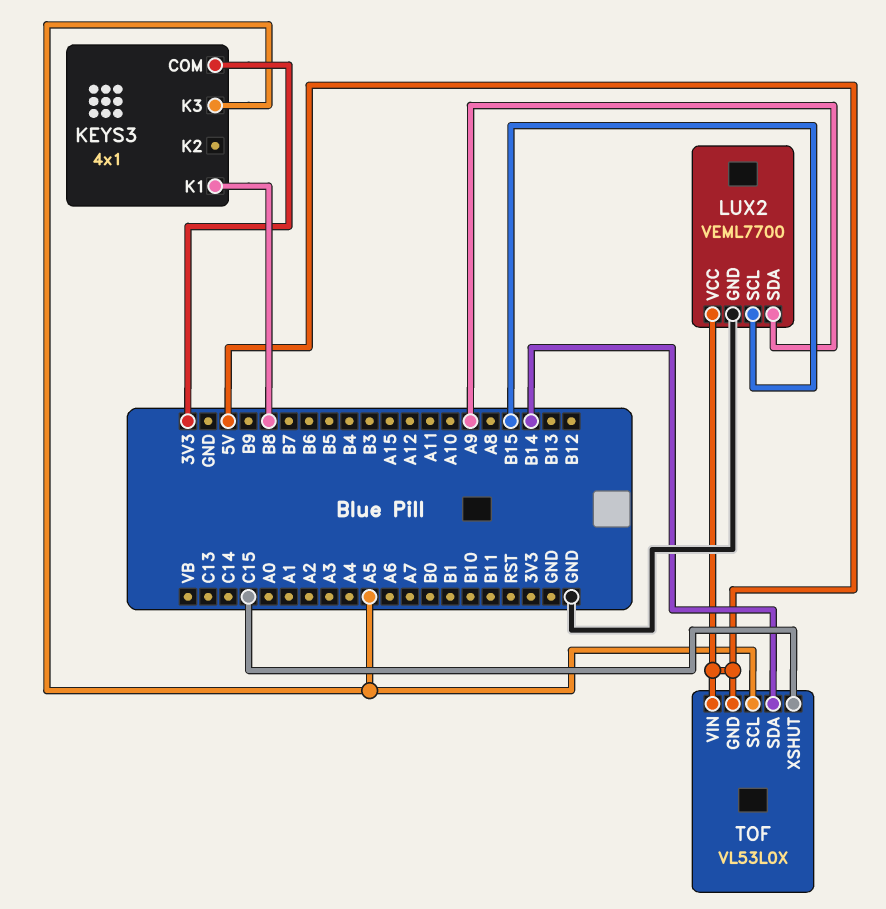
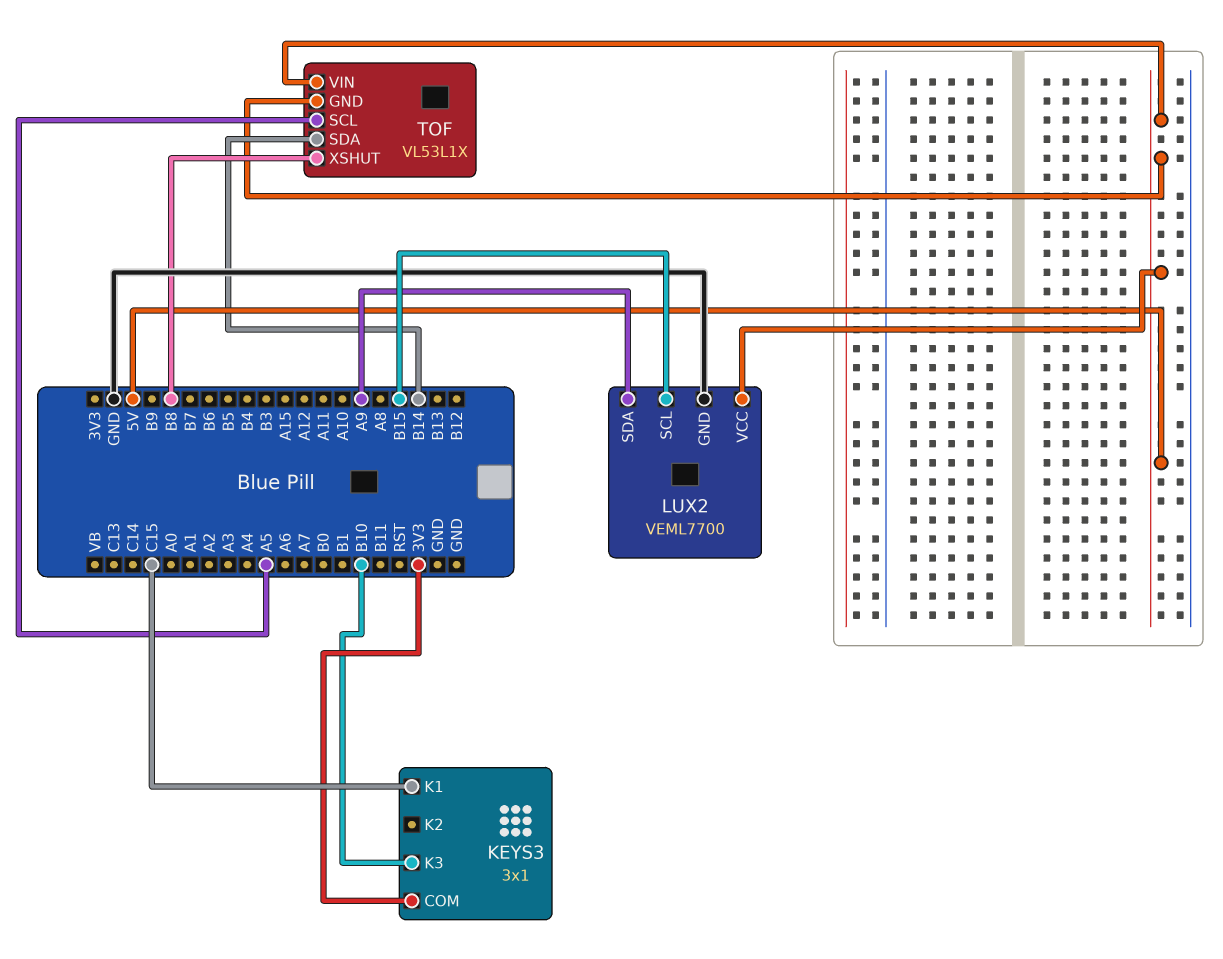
KEYS3: 4x1 -> 3x1
KEYS3 pin K1: B8 -> C15
KEYS3 pin K3: A5 -> B10
TOF: VL53L0X -> VL53L1X
TOF pin XSHUT: C15 -> B8

